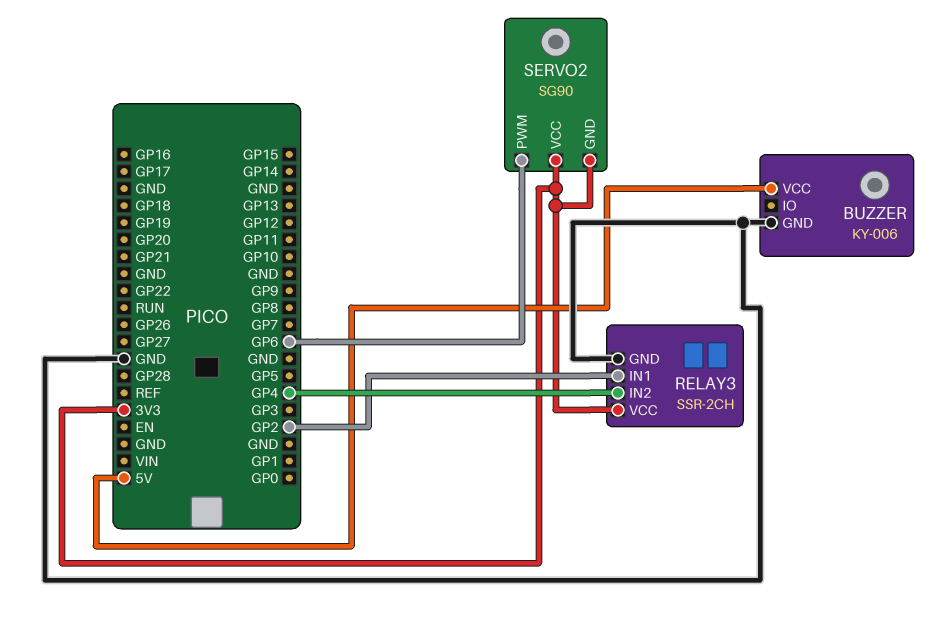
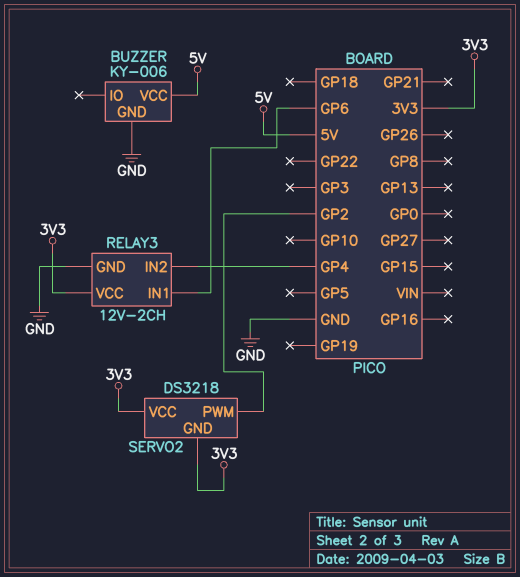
RELAY3: SSR-2CH -> 12V-2CH
RELAY3 pin IN1: GP2 -> GP6
SERVO2: SG90 -> DS3218
SERVO2 pin PWM: GP6 -> GP2

